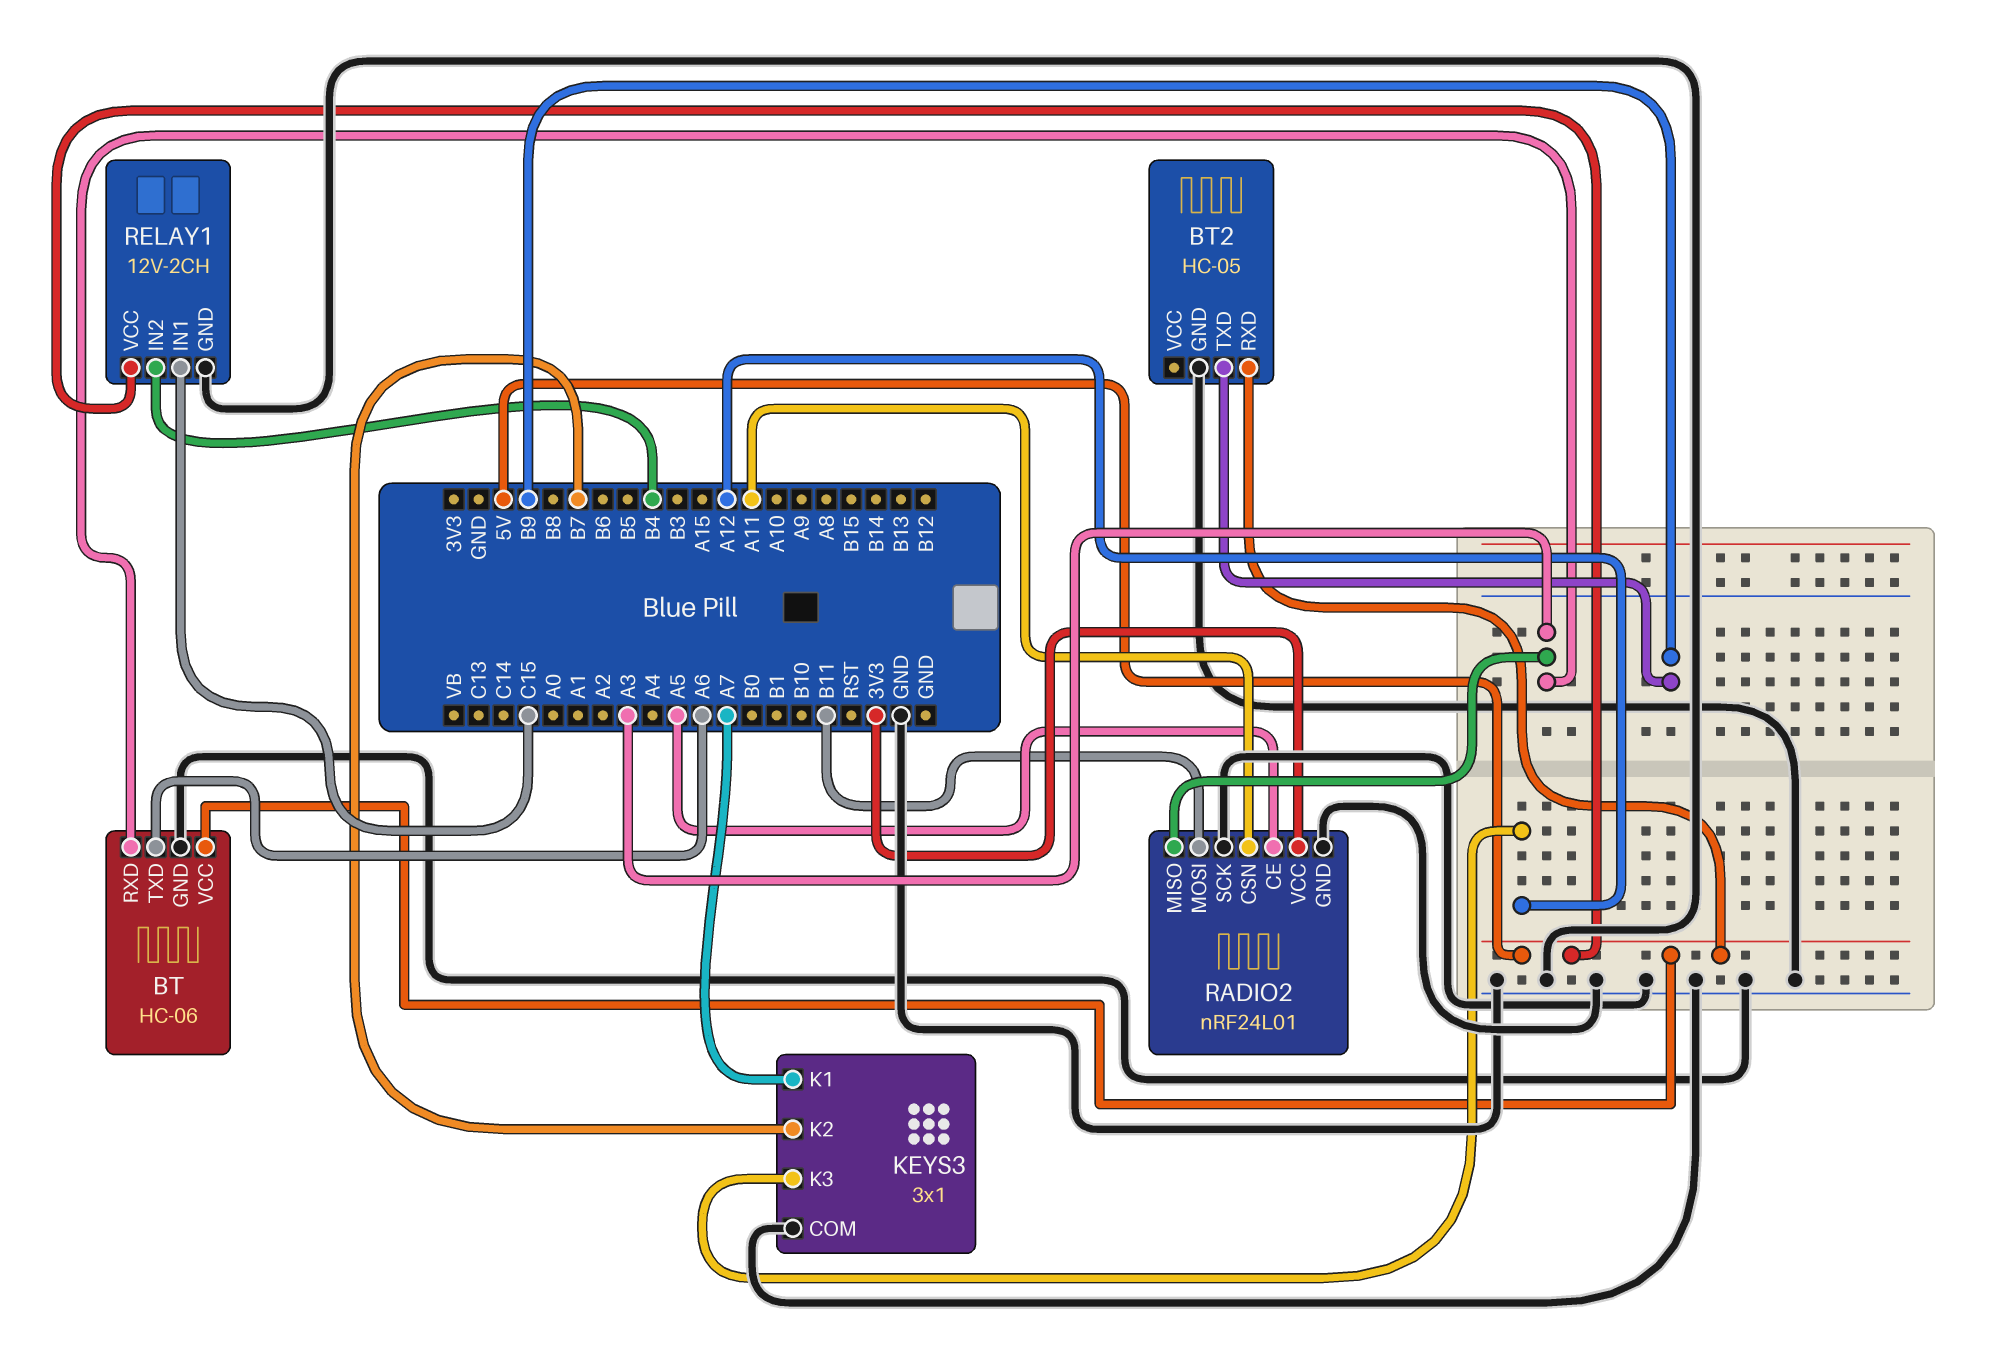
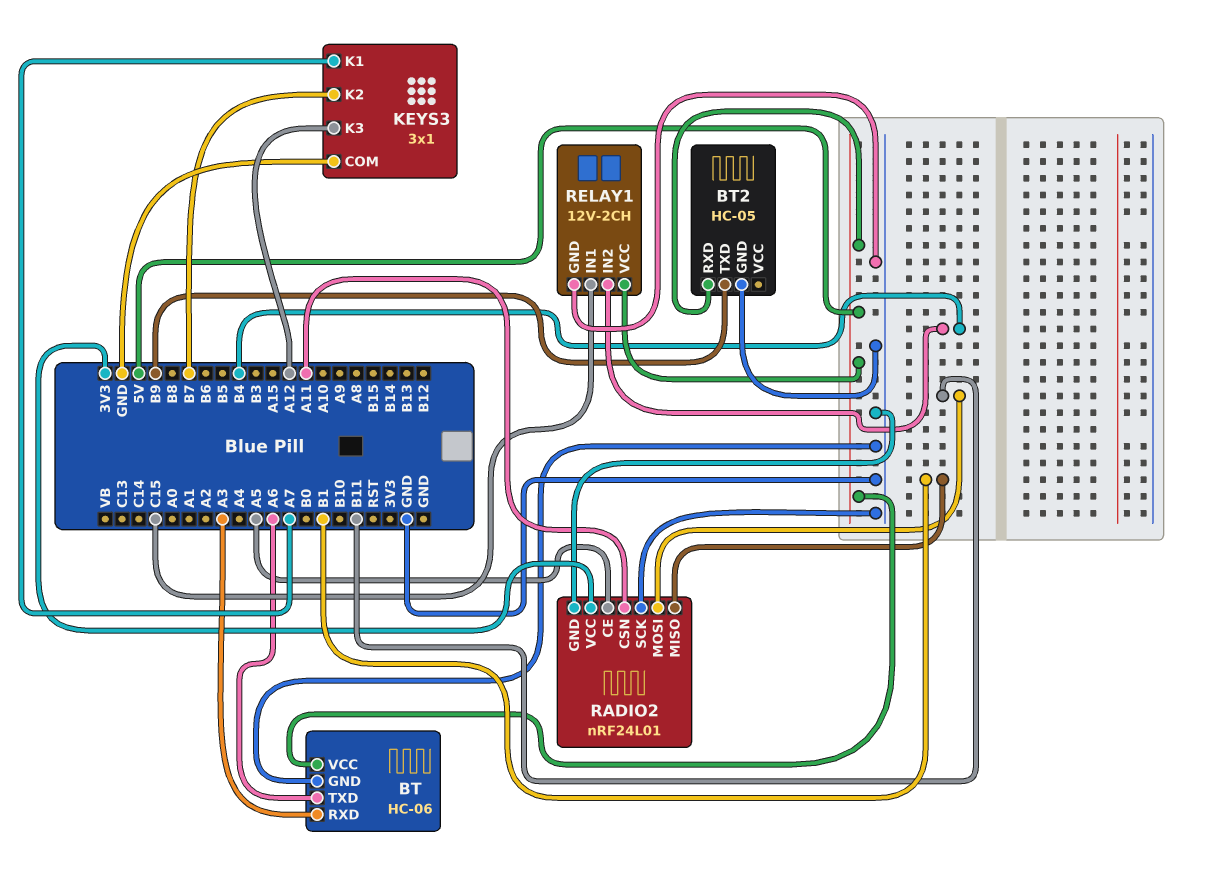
RADIO2 pin MISO: A3 -> B1

